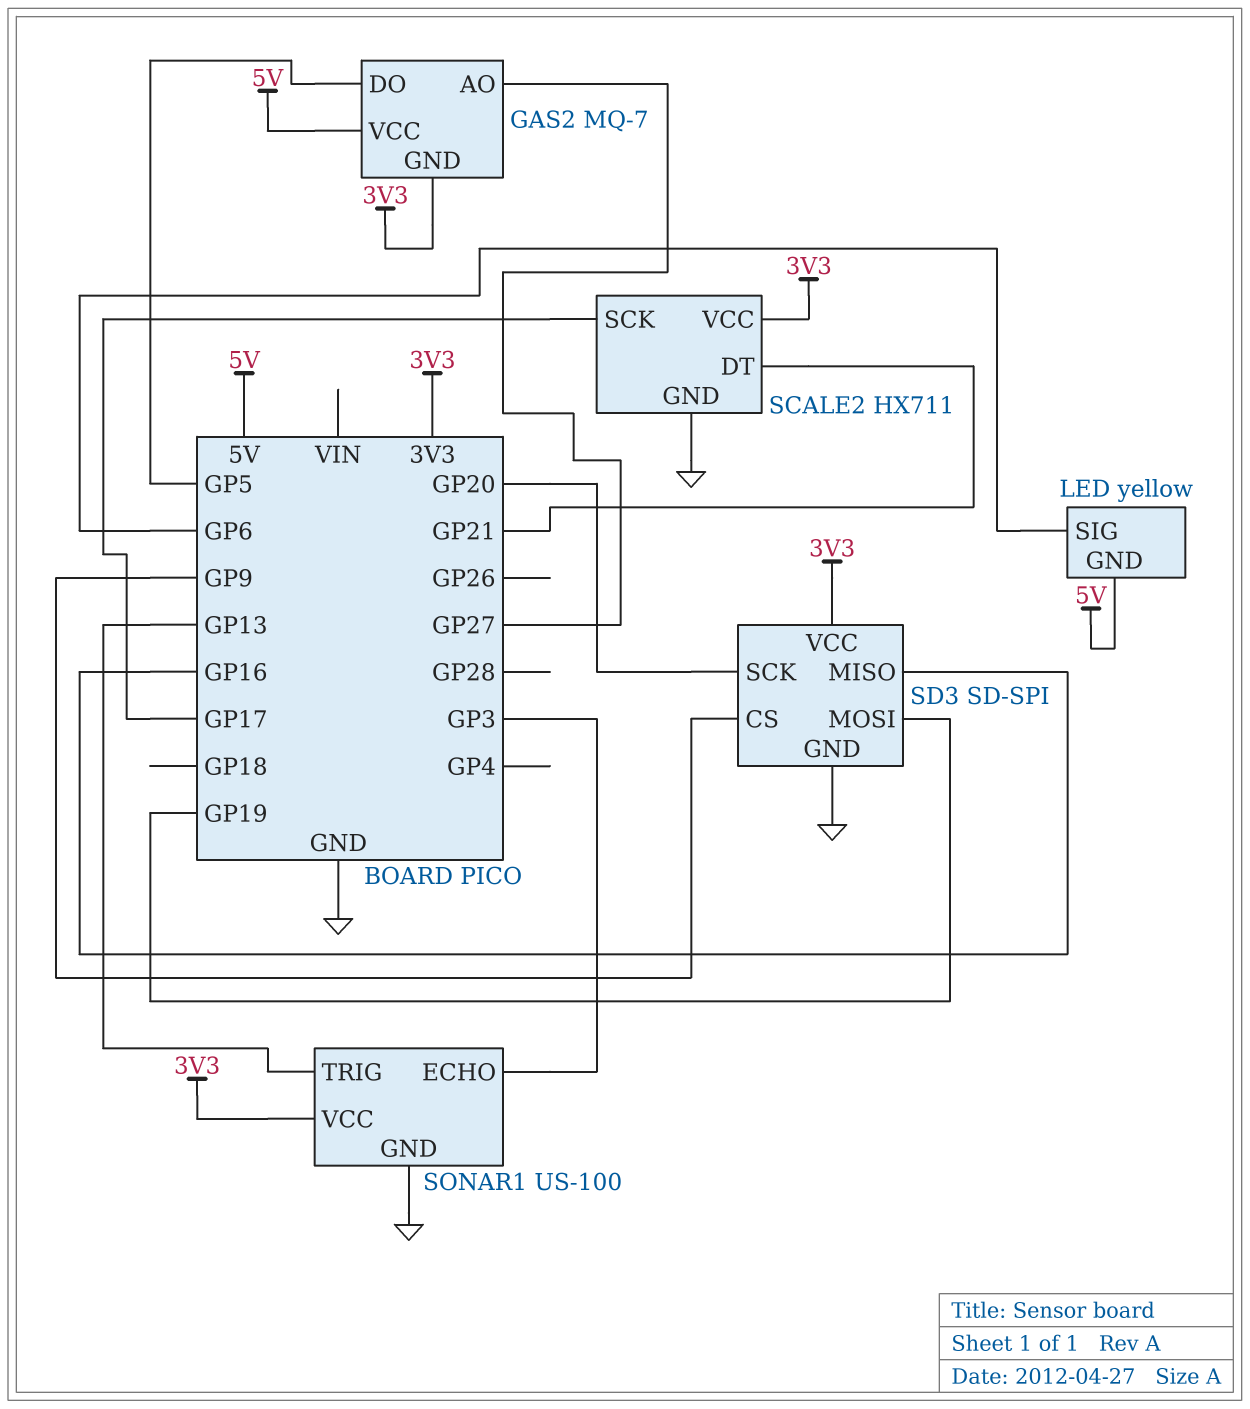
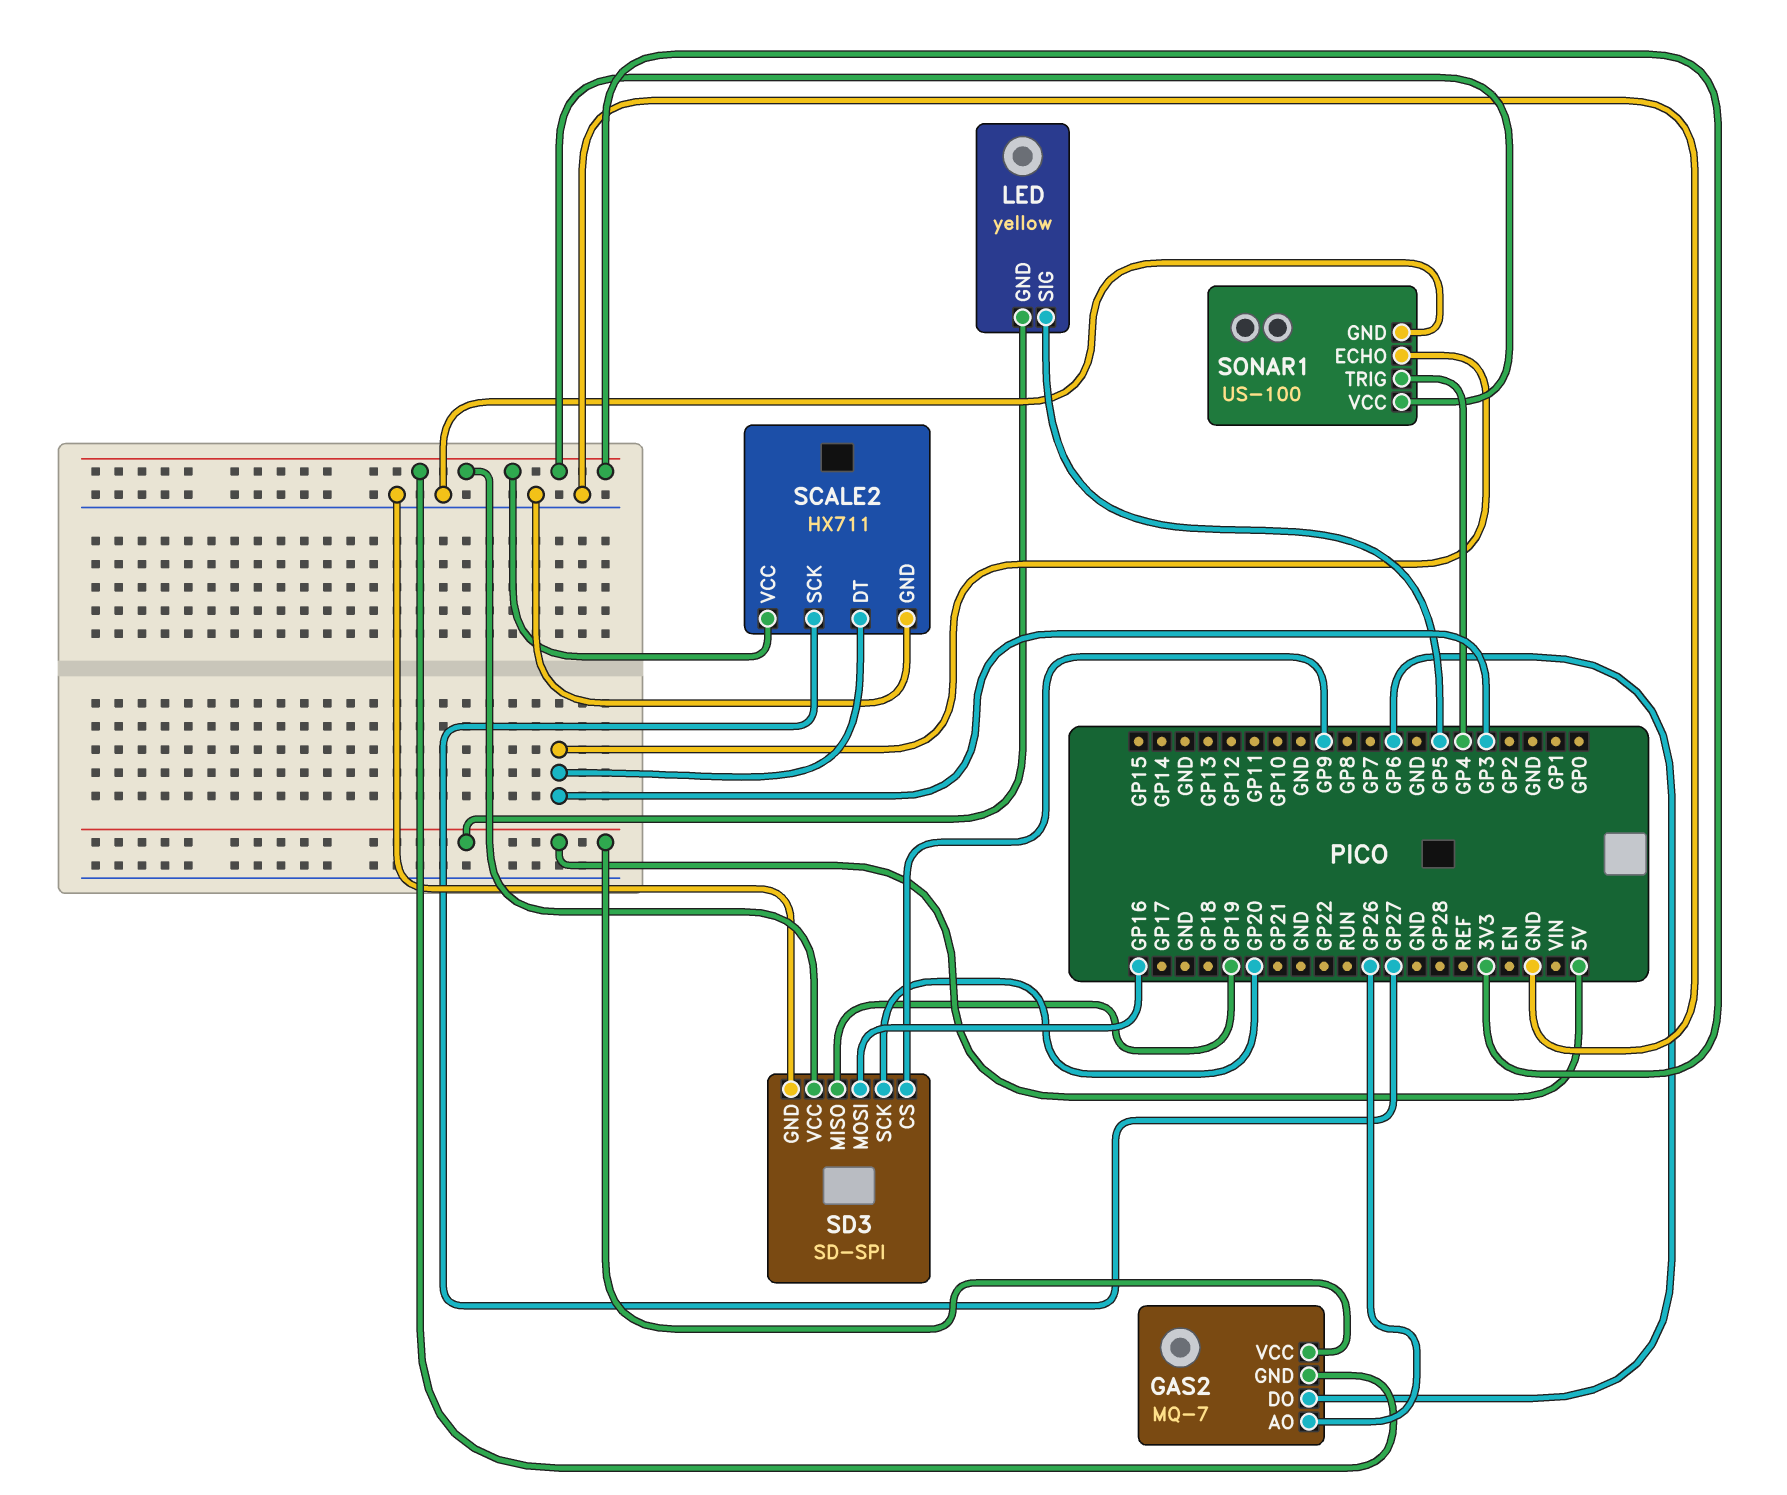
GAS2 pin AO: GP27 -> GP26
GAS2 pin DO: GP5 -> GP6
LED pin SIG: GP6 -> GP5
SCALE2 pin DT: GP21 -> GP3
SCALE2 pin SCK: GP17 -> GP27
SD3 pin MISO: GP16 -> GP19
SD3 pin MOSI: GP19 -> GP16
SONAR1 pin TRIG: GP13 -> GP4

